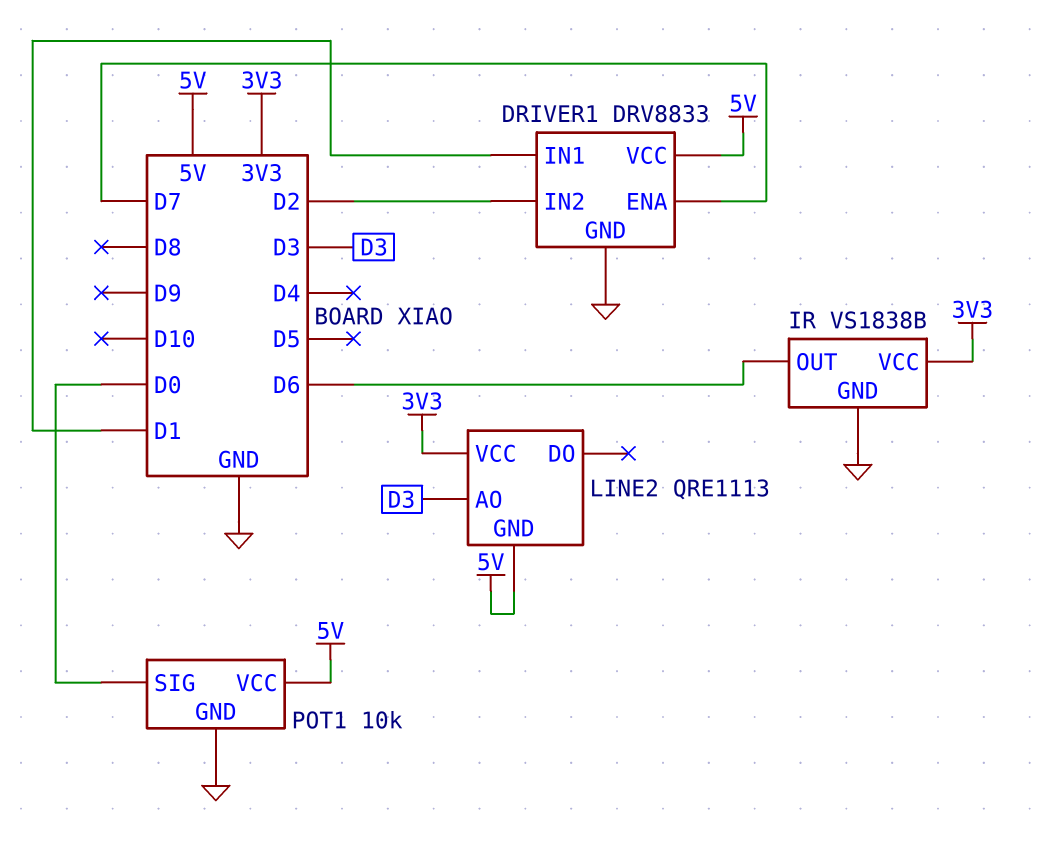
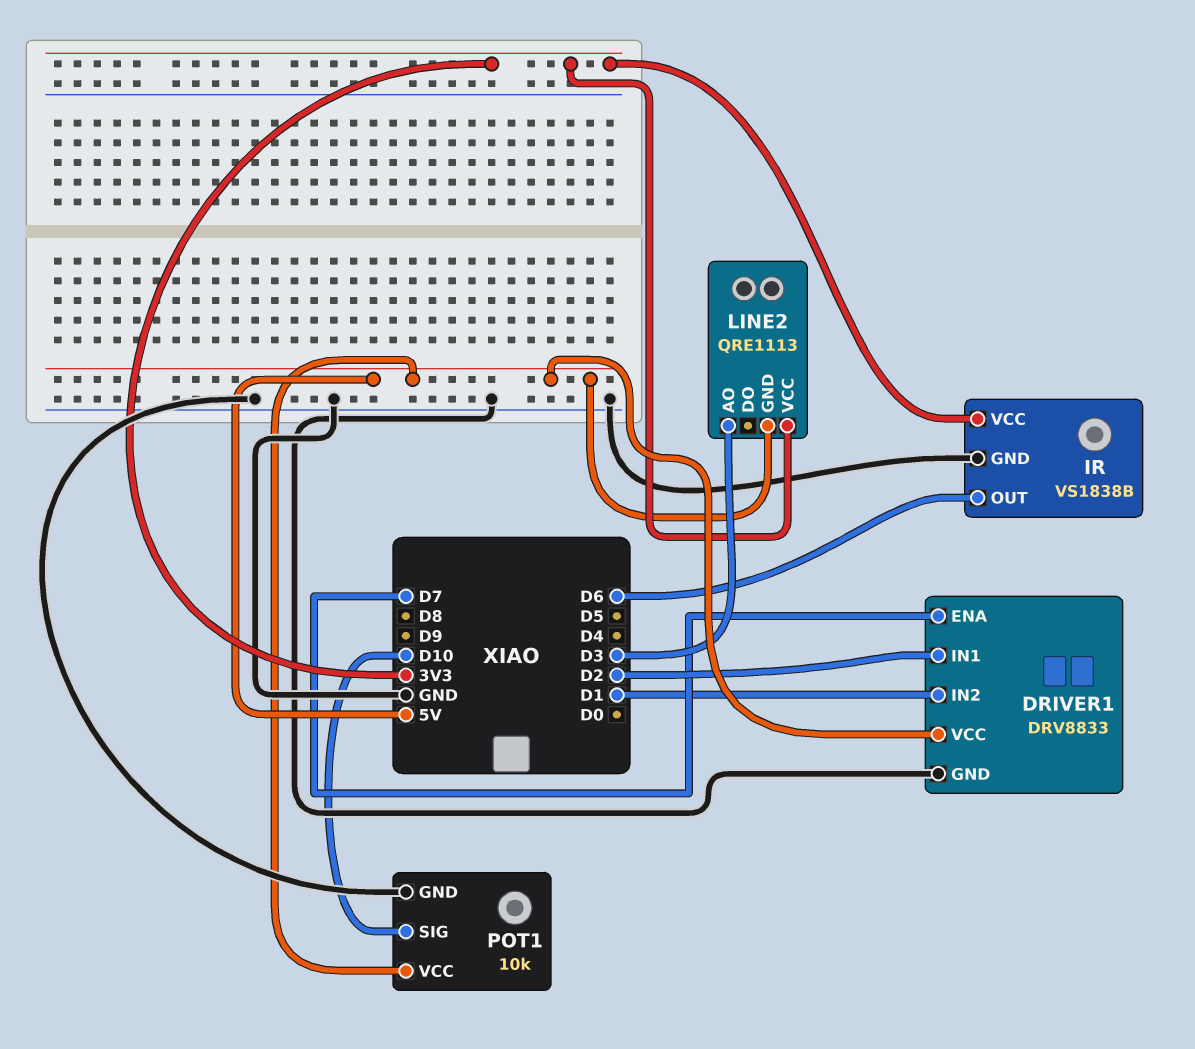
DRIVER1 pin IN1: D1 -> D2
DRIVER1 pin IN2: D2 -> D1
POT1 pin SIG: D0 -> D10

